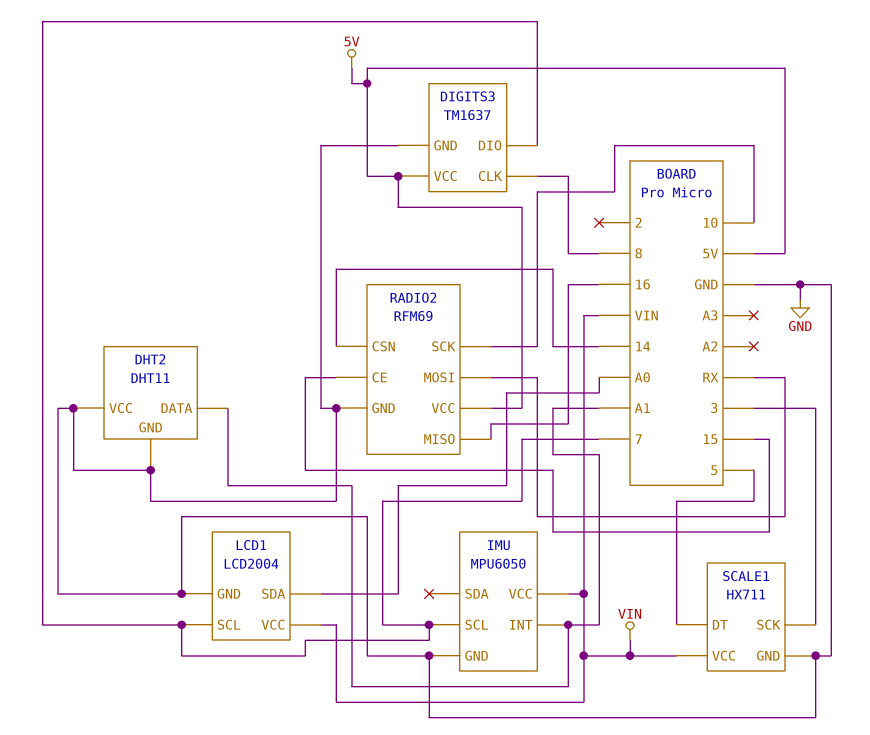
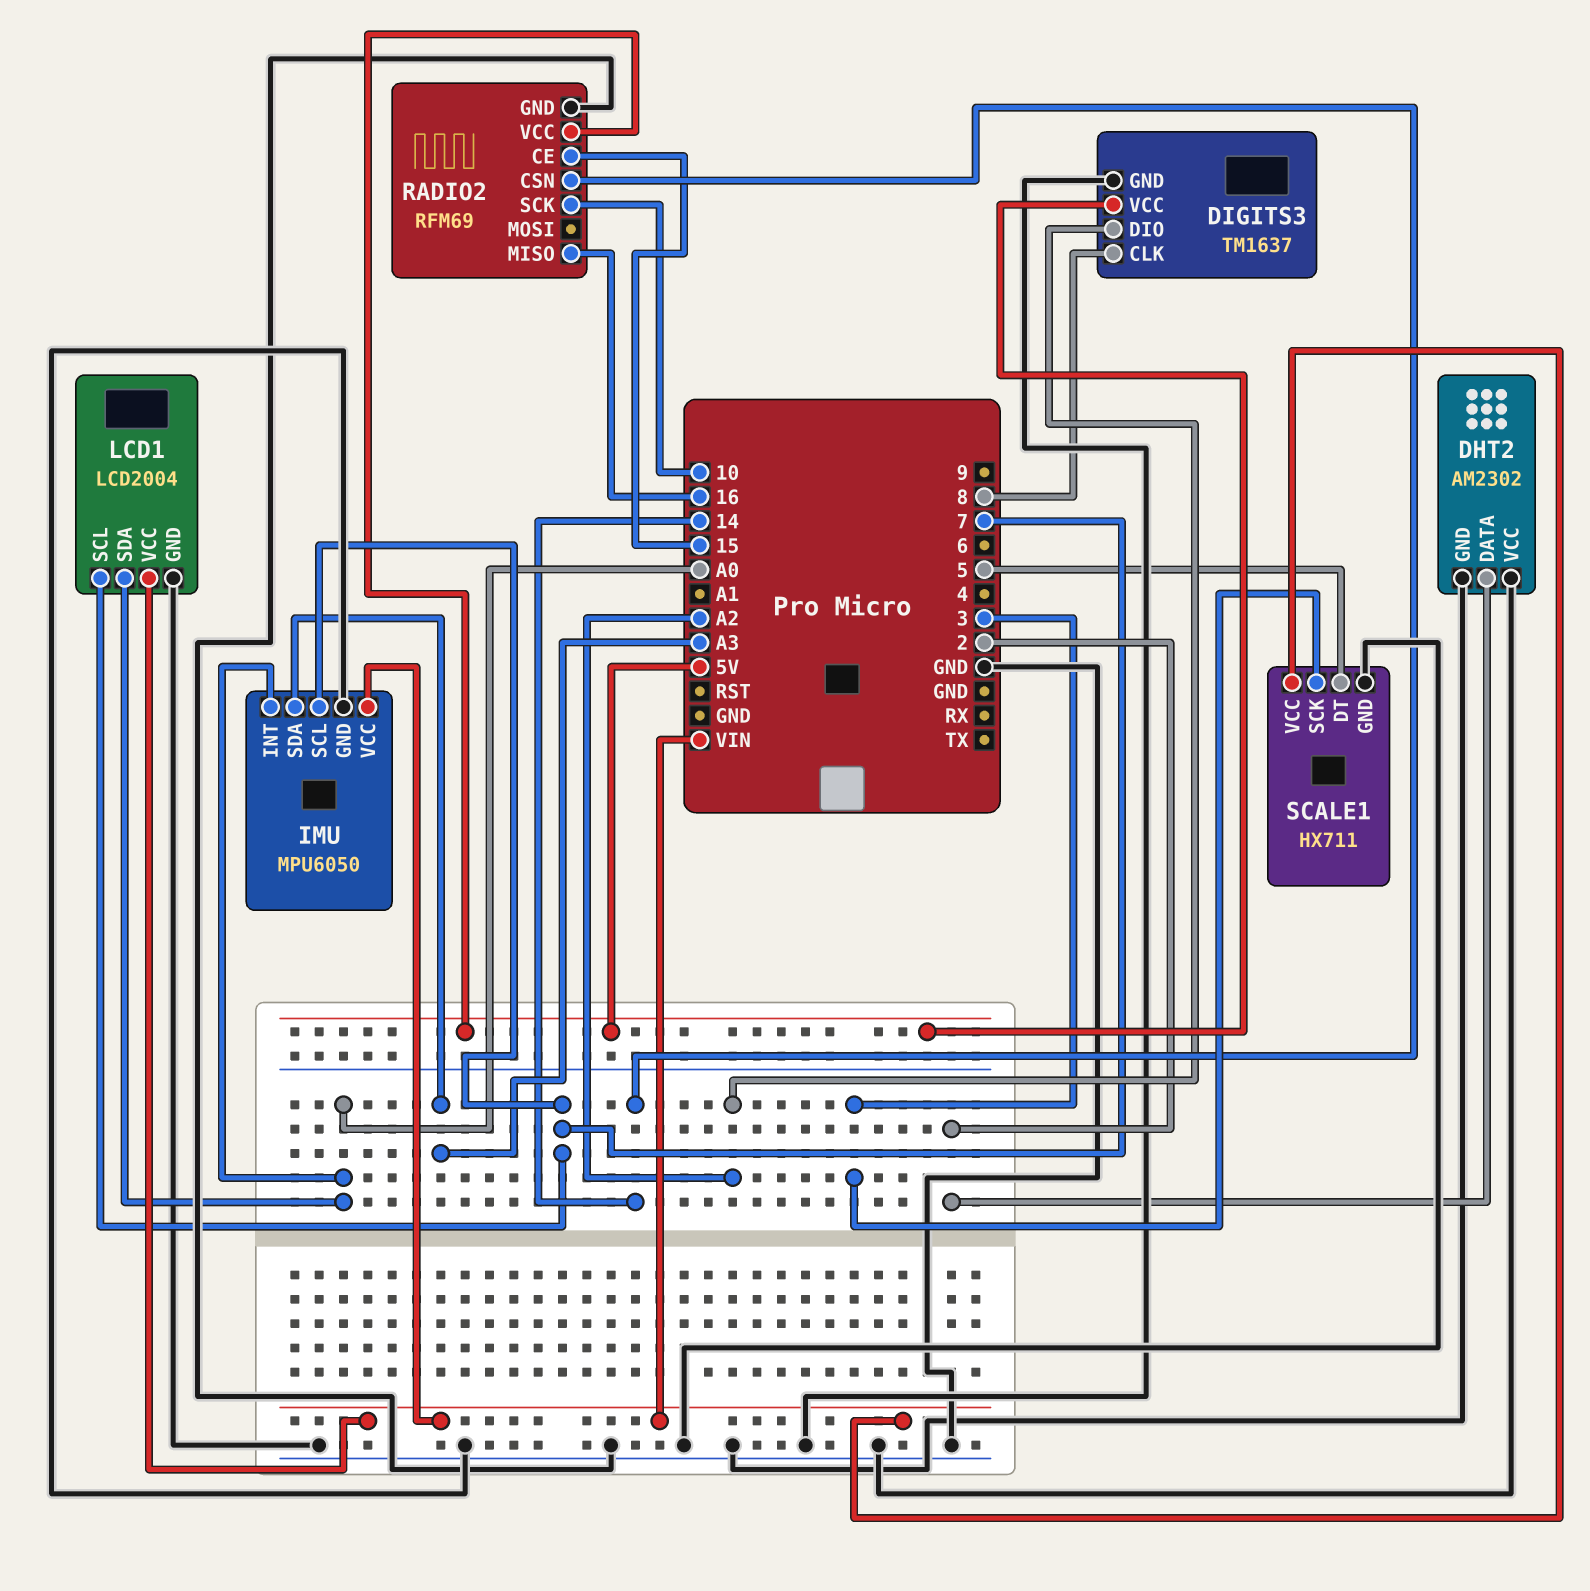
DHT2: DHT11 -> AM2302
DHT2 pin DATA: A1 -> 2
DIGITS3 pin DIO: 7 -> A2
IMU pin INT: A1 -> A0
IMU pin SDA: none -> A3
RADIO2 pin MOSI: RX -> none

